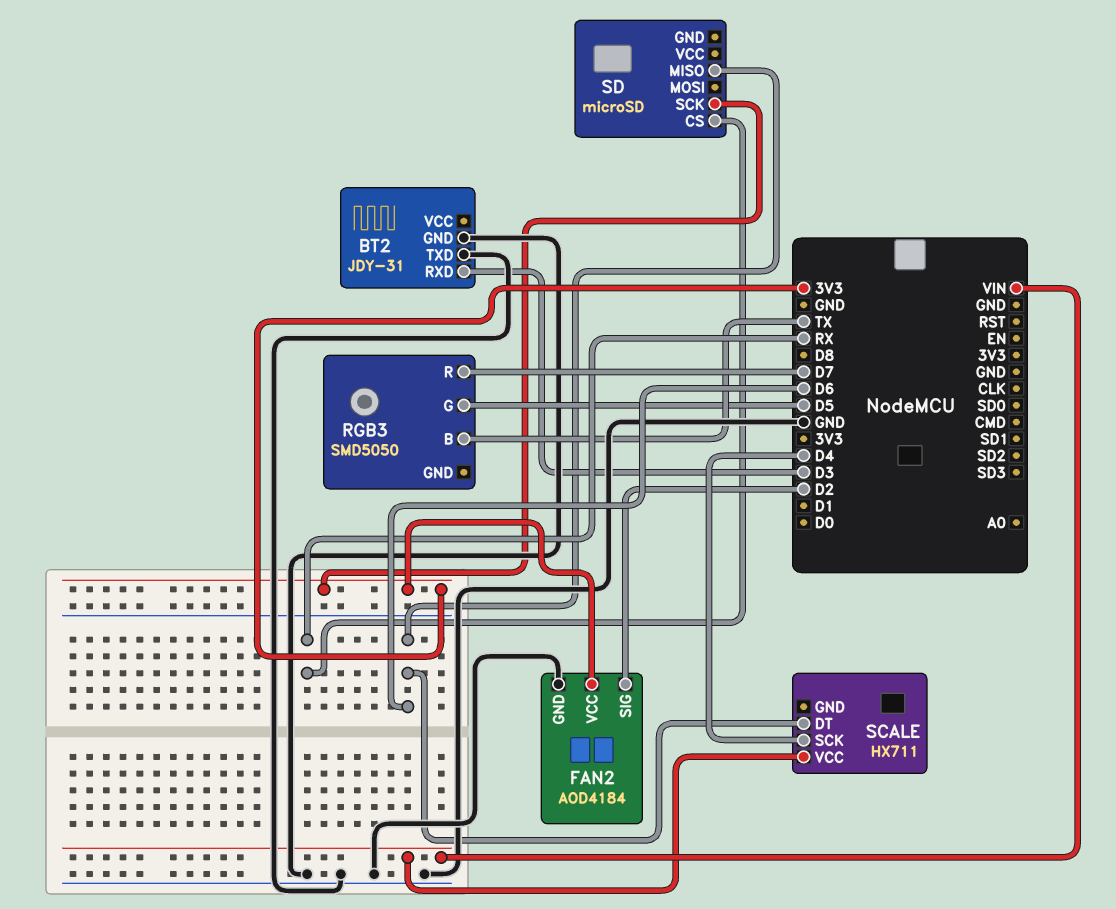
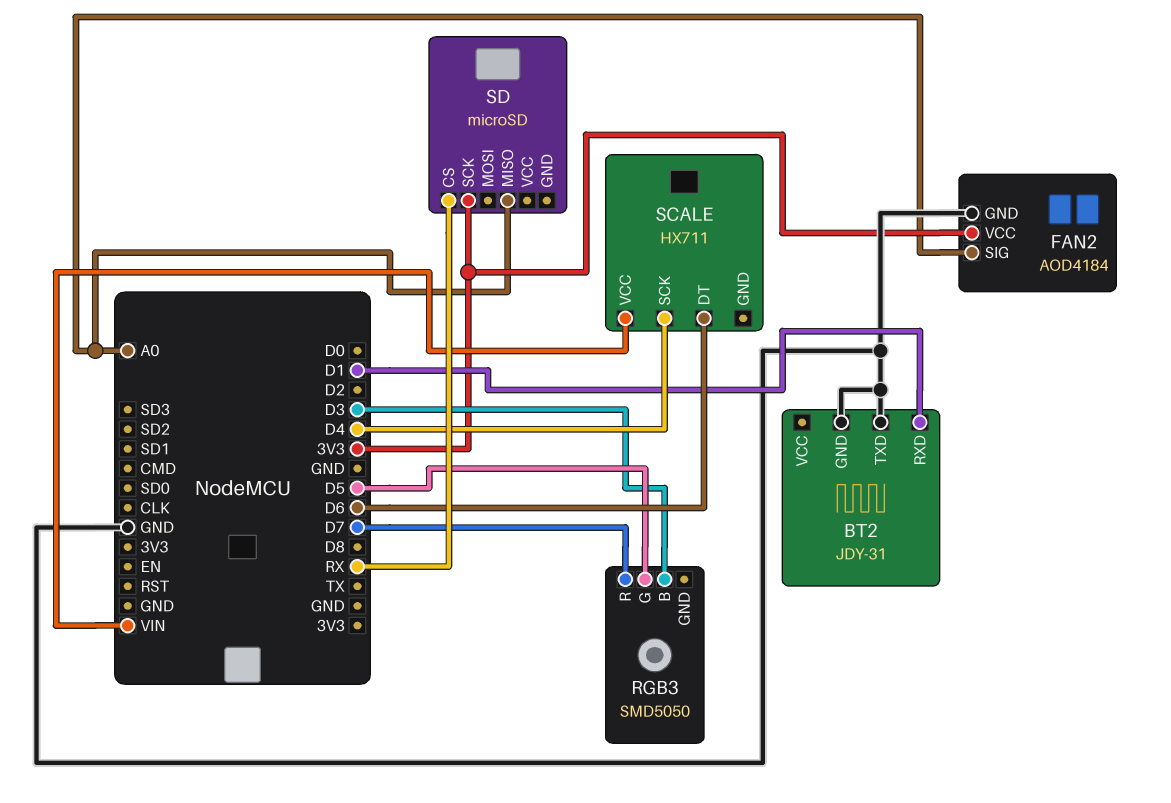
BT2 pin RXD: D3 -> D1
FAN2 pin SIG: D2 -> A0
RGB3 pin B: TX -> D3
SD pin MISO: D6 -> A0

